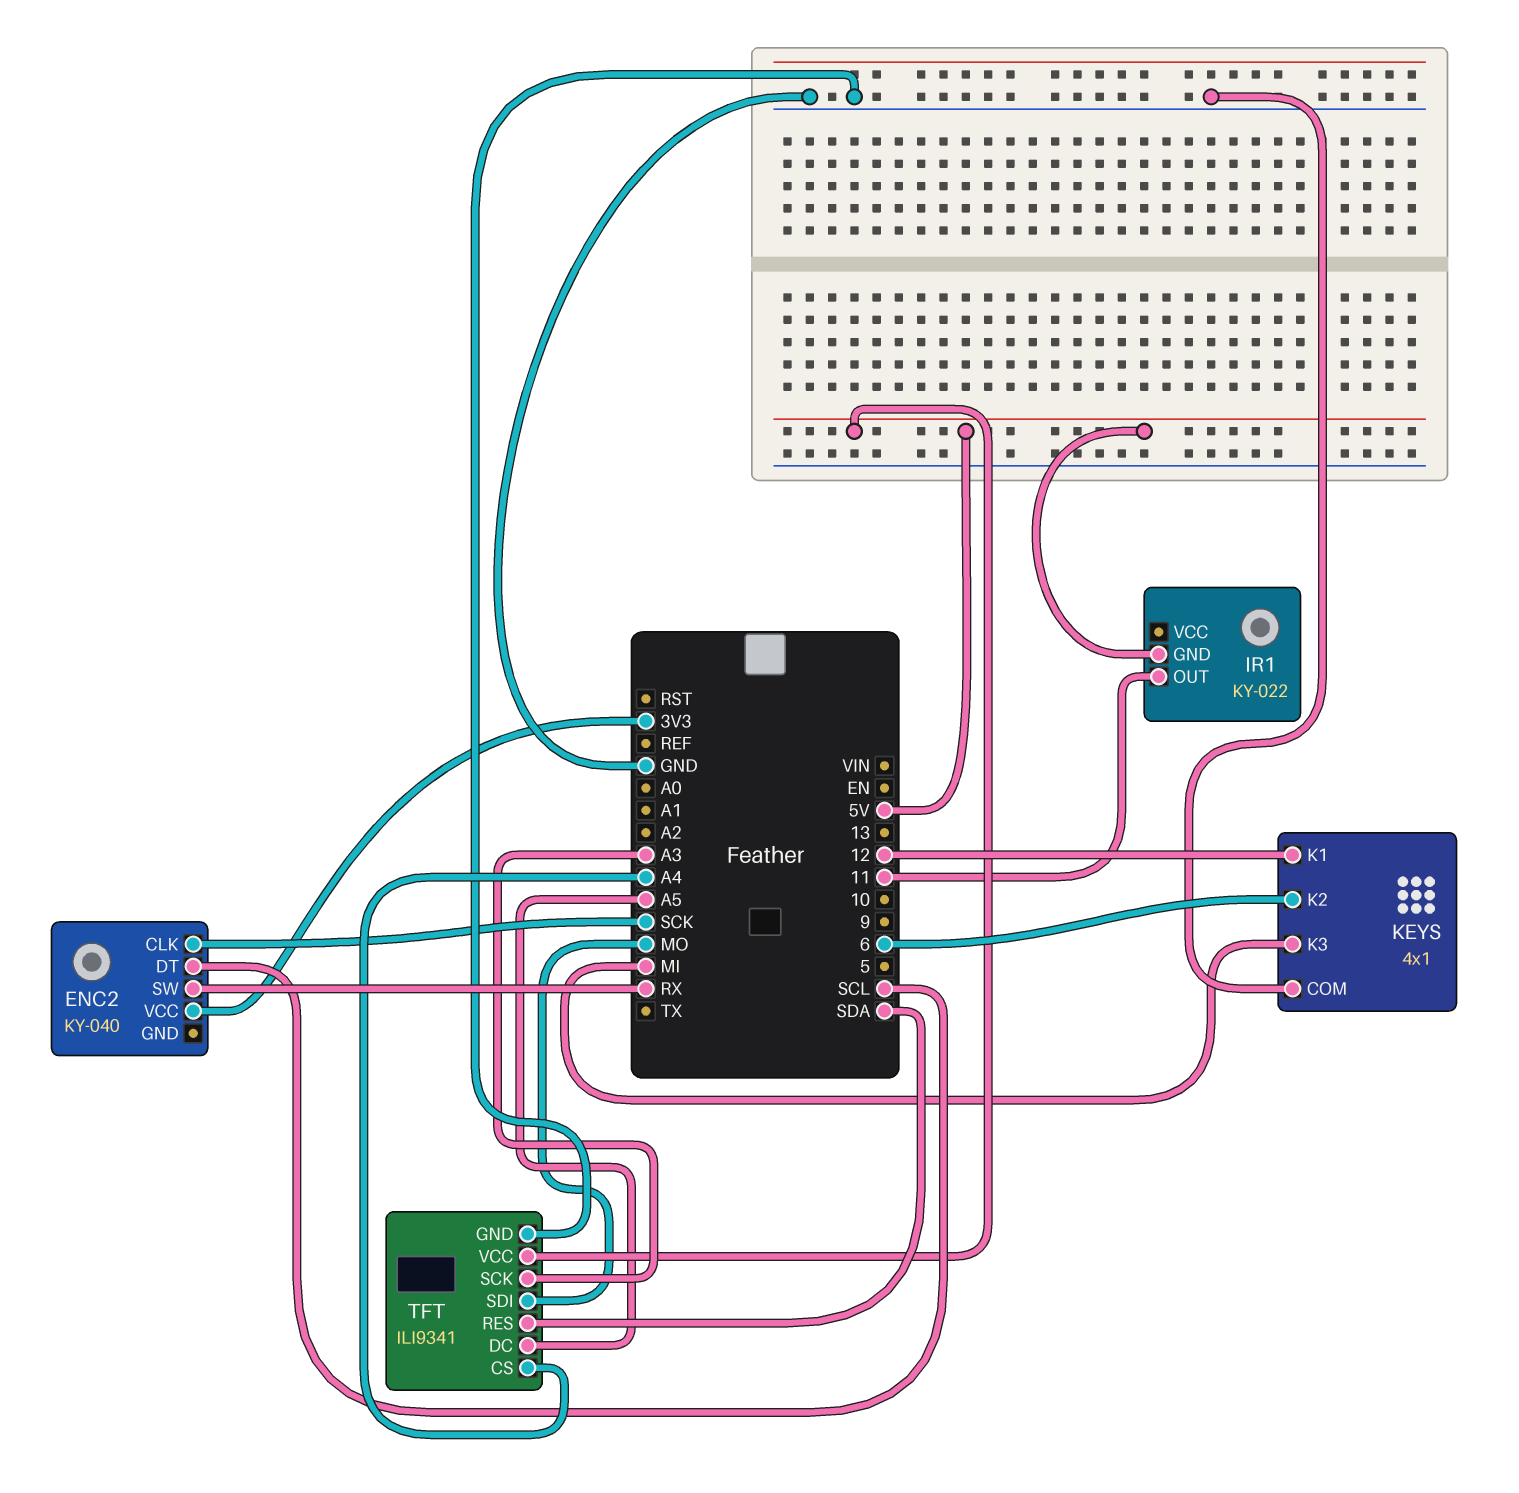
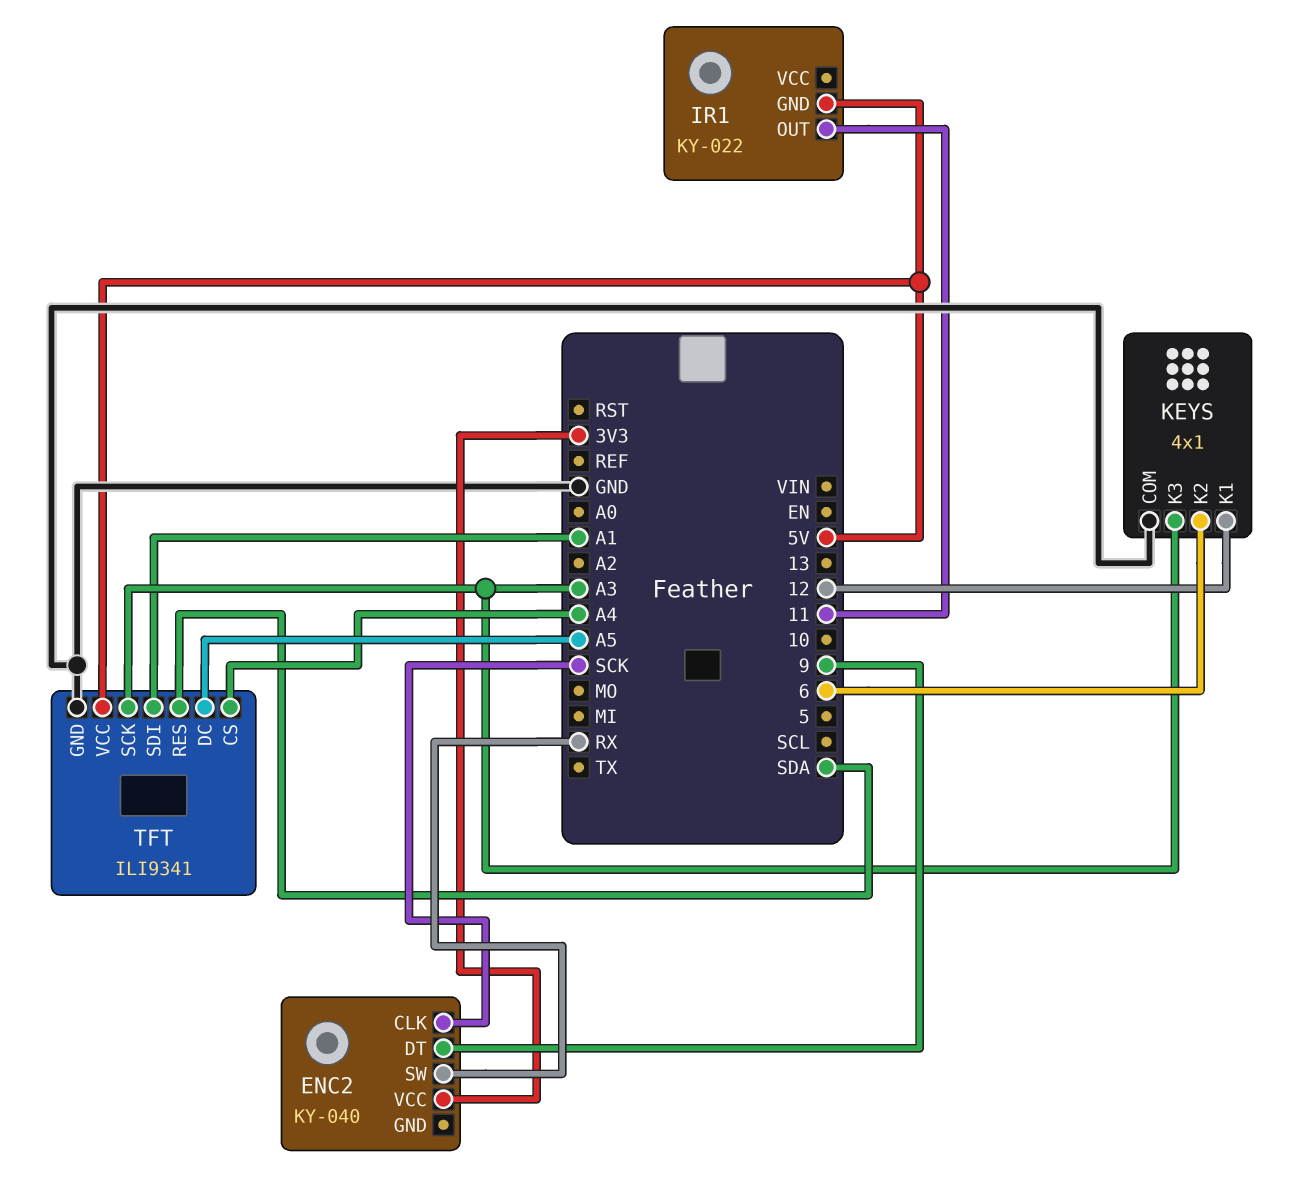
ENC2 pin DT: SCL -> 9
KEYS pin K3: MI -> A3
TFT pin SDI: MO -> A1

